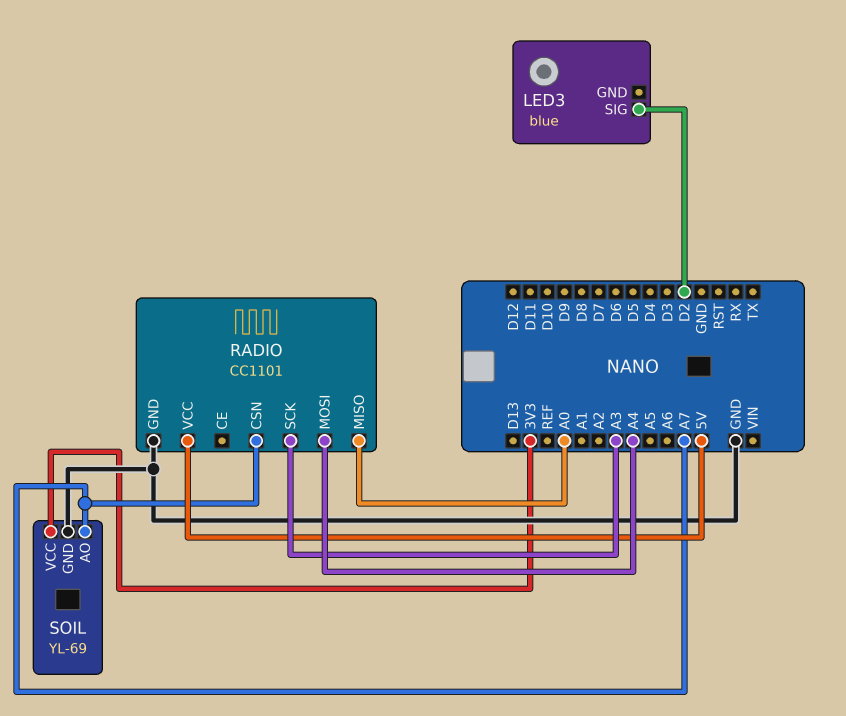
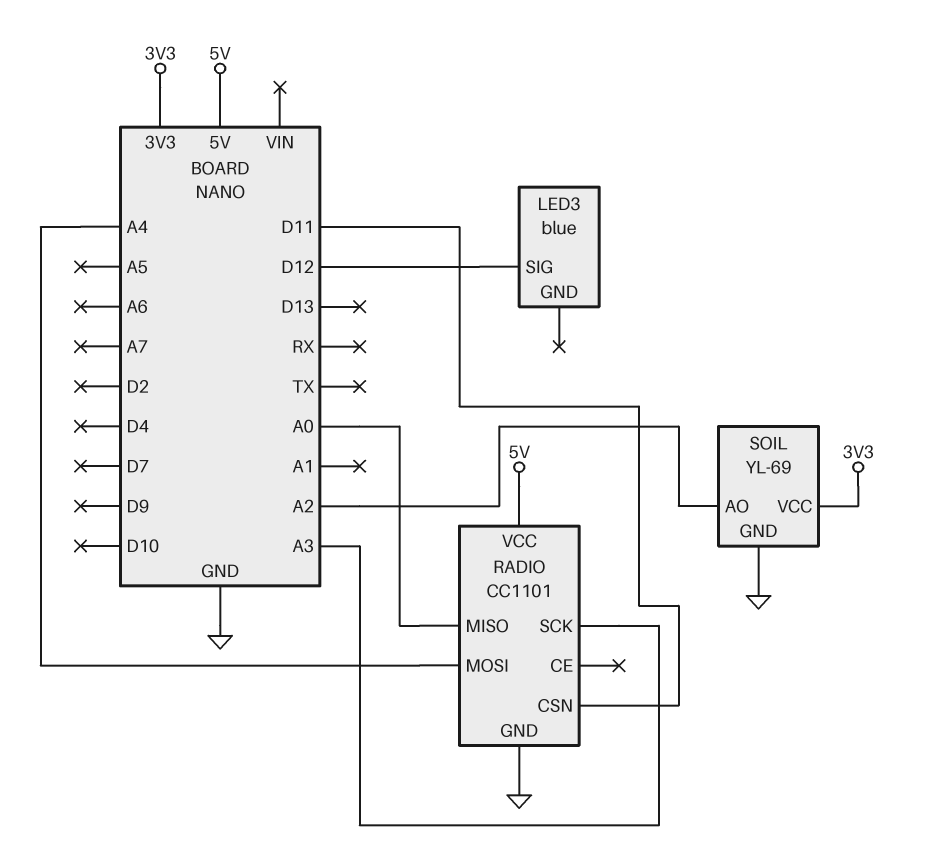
LED3 pin SIG: D2 -> D12
RADIO pin CSN: A7 -> D11
SOIL pin AO: A7 -> A2

